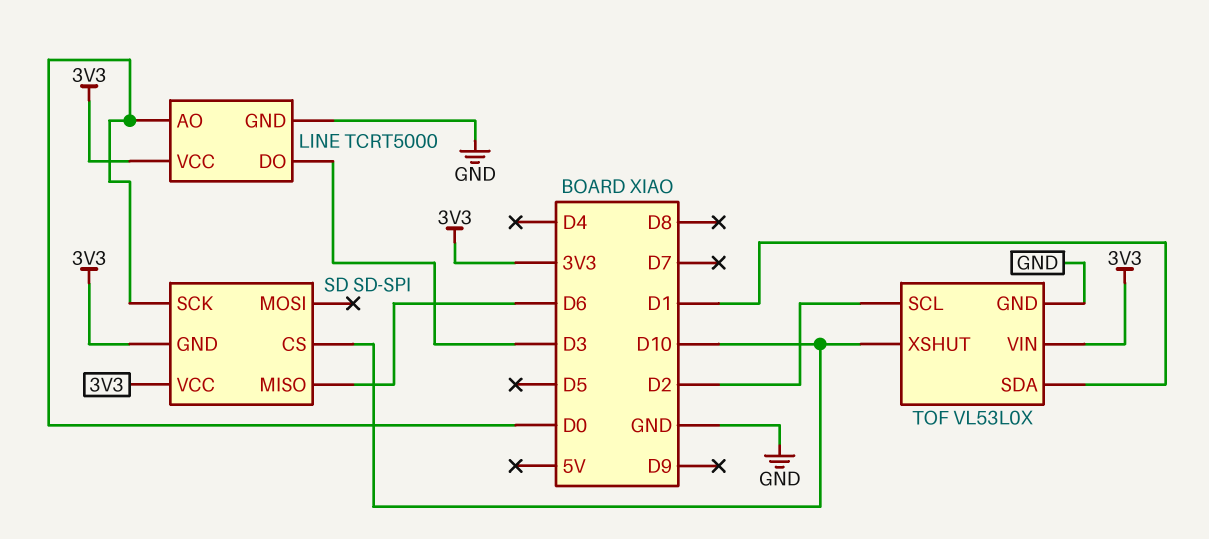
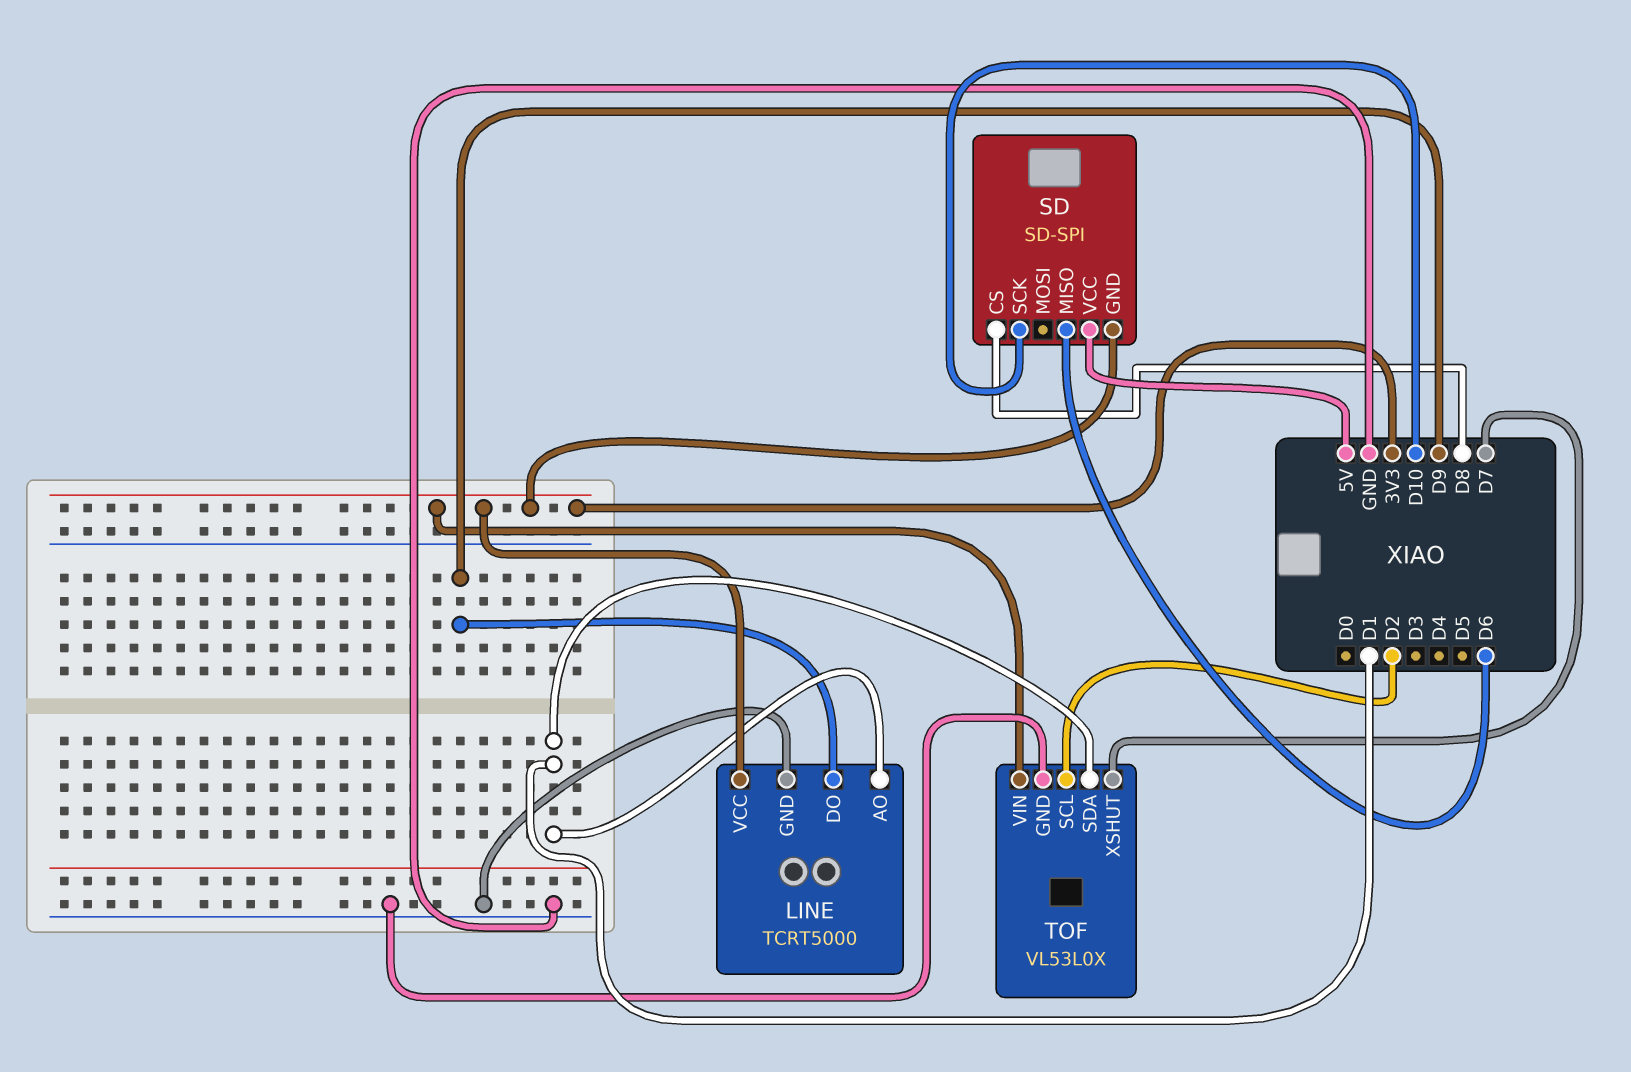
LINE pin AO: D0 -> D1
LINE pin DO: D3 -> D9
SD pin CS: D10 -> D8
SD pin SCK: D0 -> D10
SD pin VCC: 3V3 -> 5V
TOF pin XSHUT: D10 -> D7

